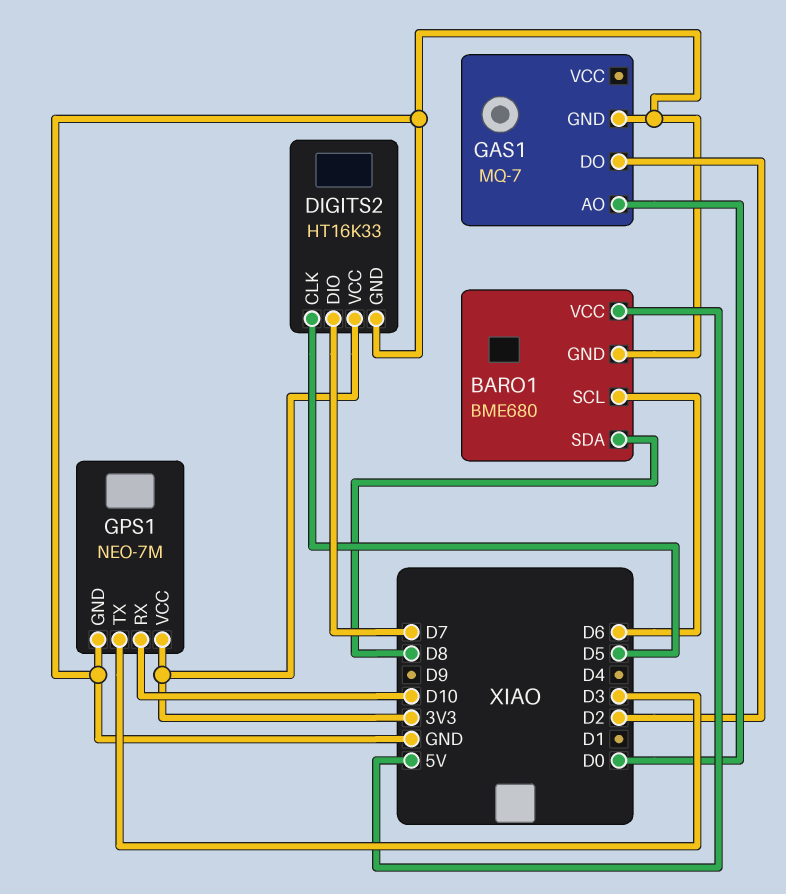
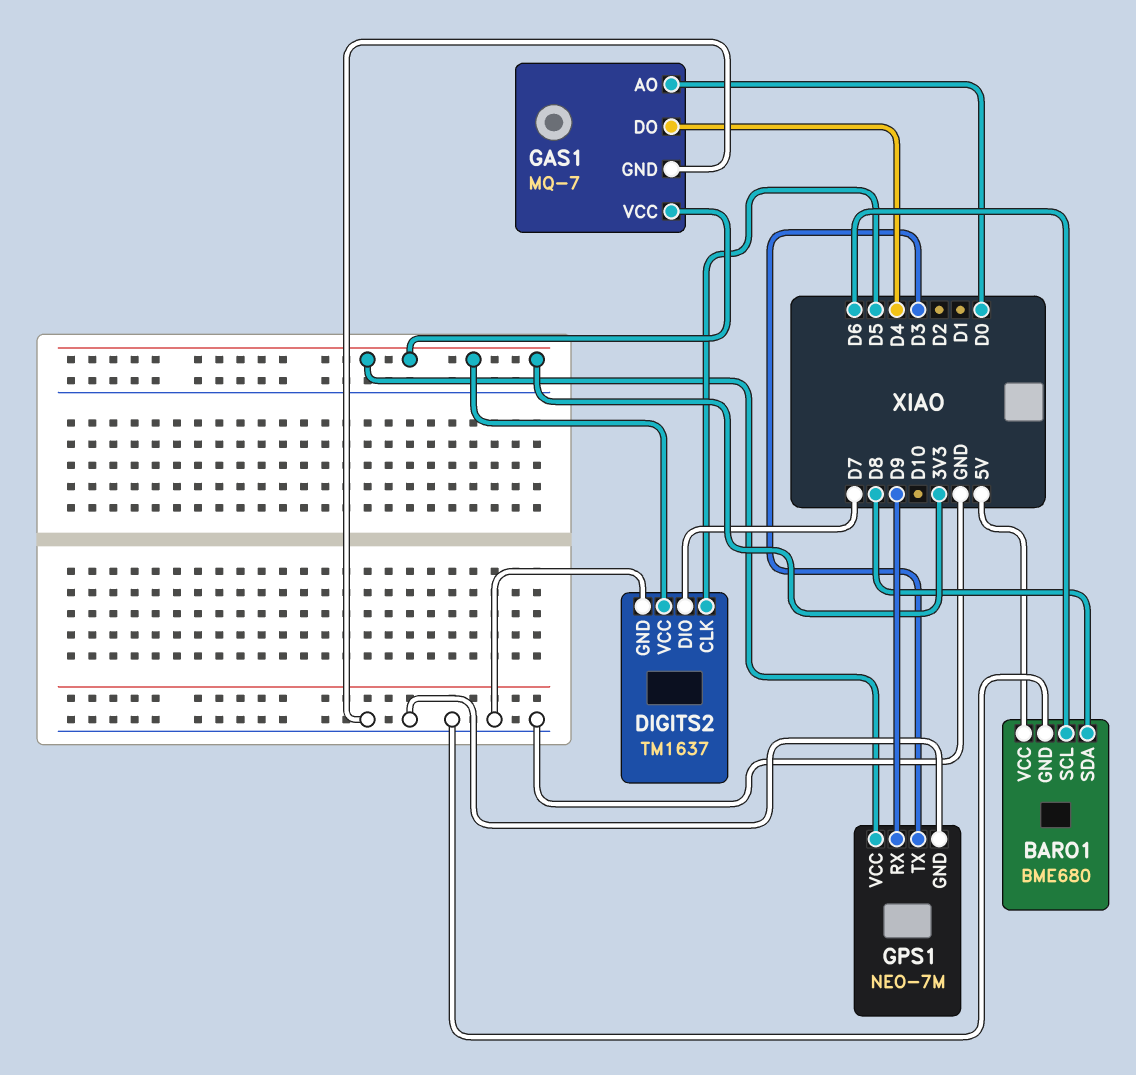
DIGITS2: HT16K33 -> TM1637
GAS1 pin DO: D2 -> D4
GAS1 pin VCC: none -> 3V3
GPS1 pin RX: D10 -> D9

